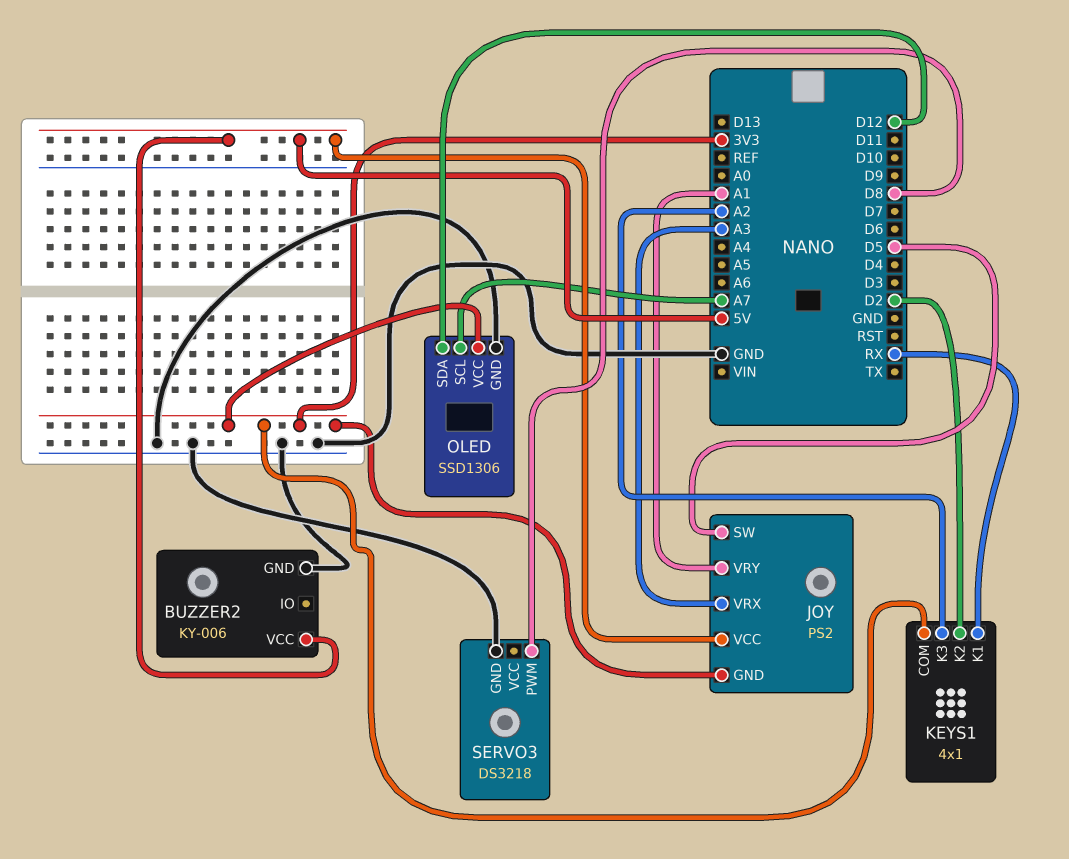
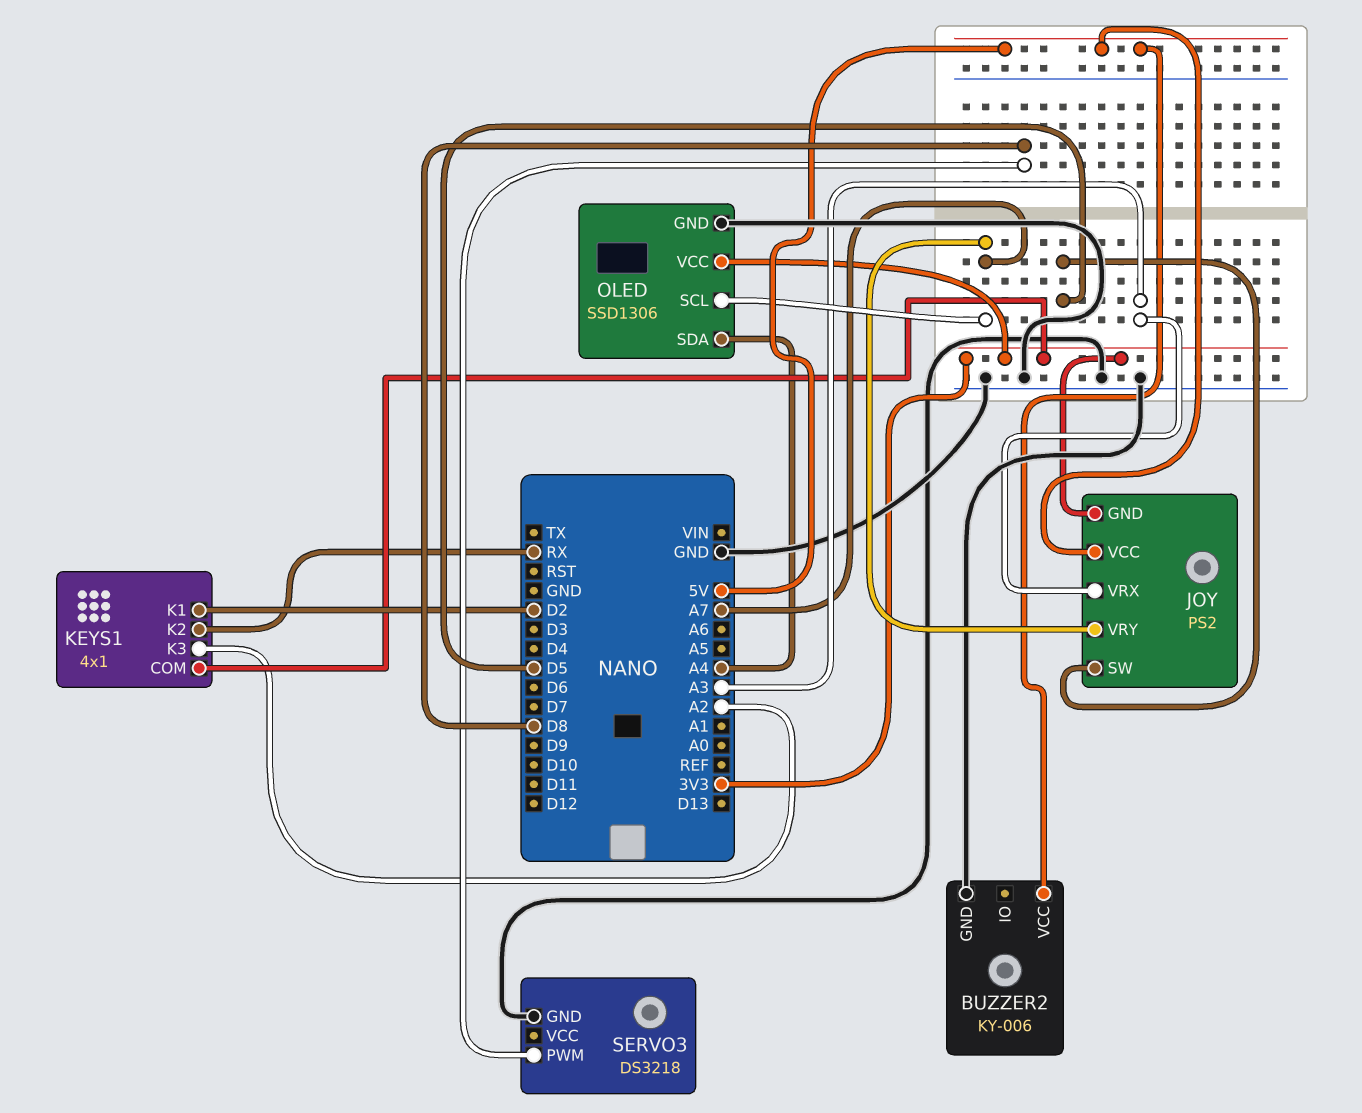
JOY pin VRY: A1 -> A7
KEYS1 pin K1: RX -> D2
KEYS1 pin K2: D2 -> RX
OLED pin SDA: D12 -> A4

